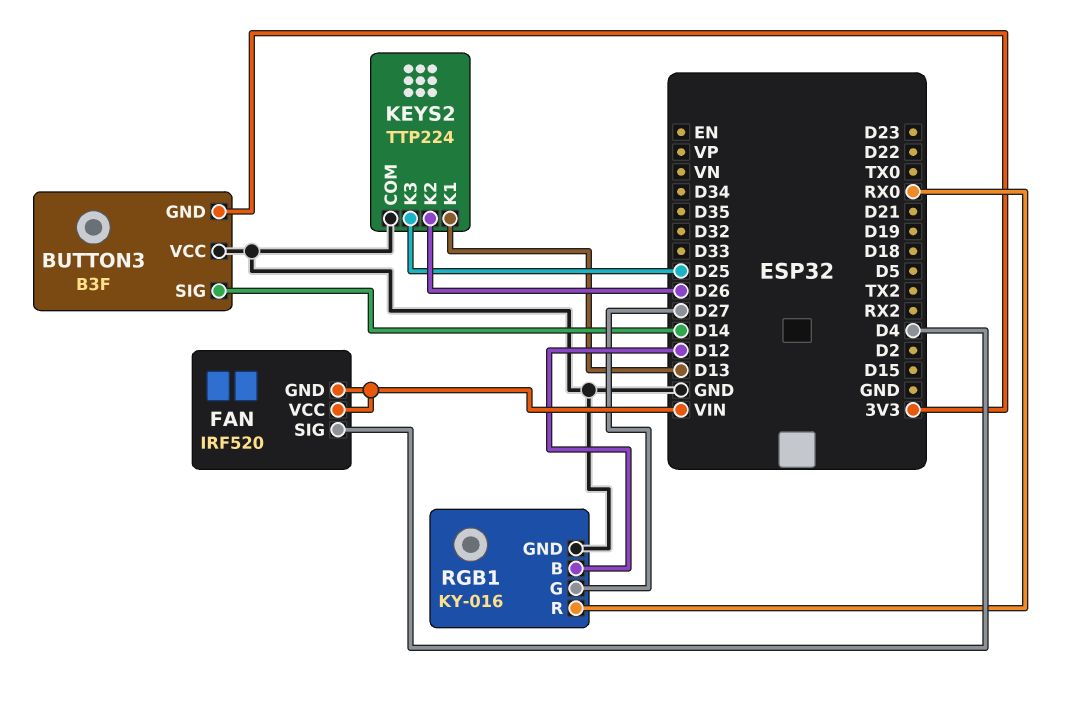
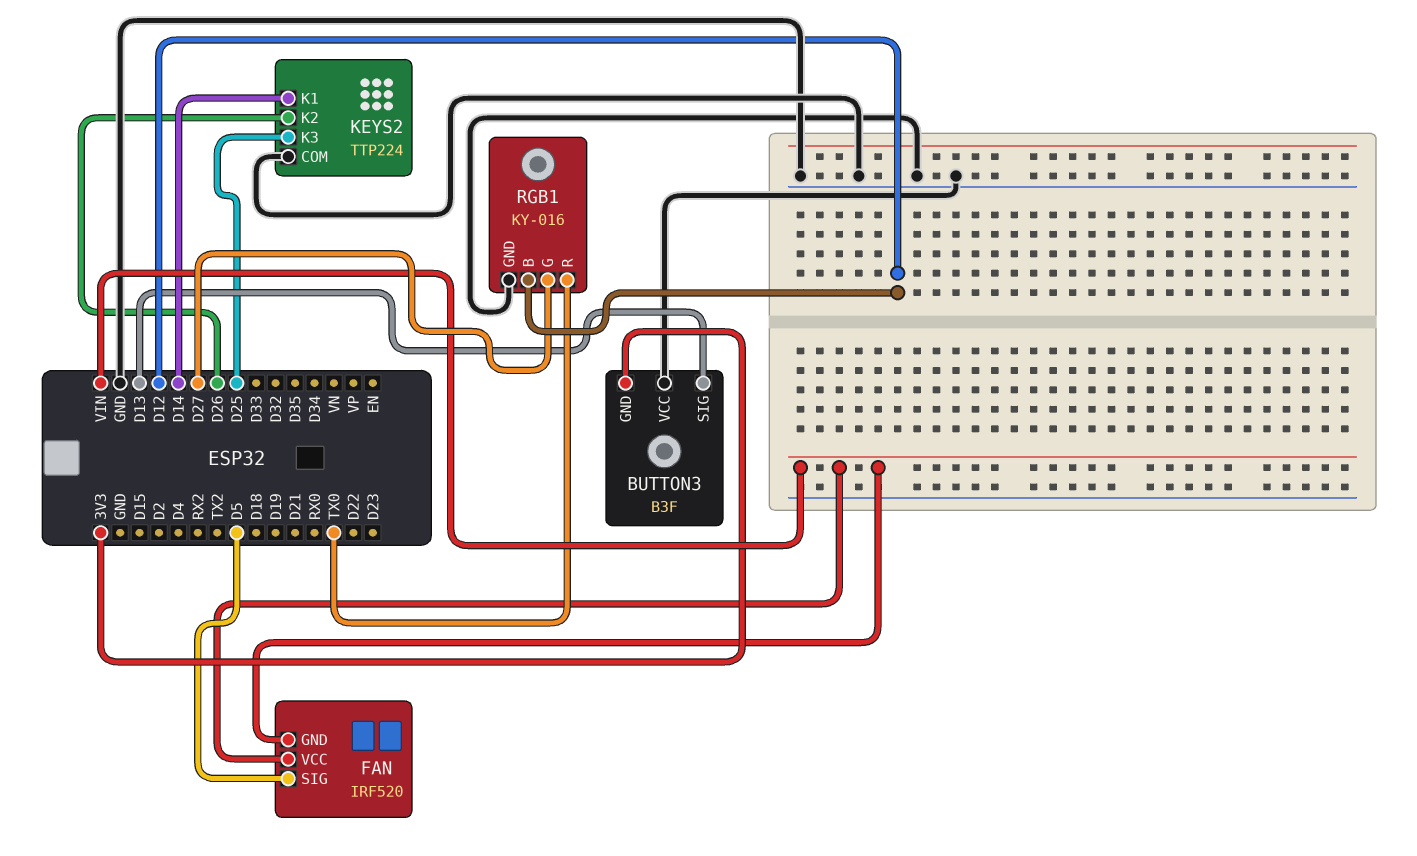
BUTTON3 pin SIG: D14 -> D13
FAN pin SIG: D4 -> D5
KEYS2 pin K1: D13 -> D14
RGB1 pin R: RX0 -> TX0

